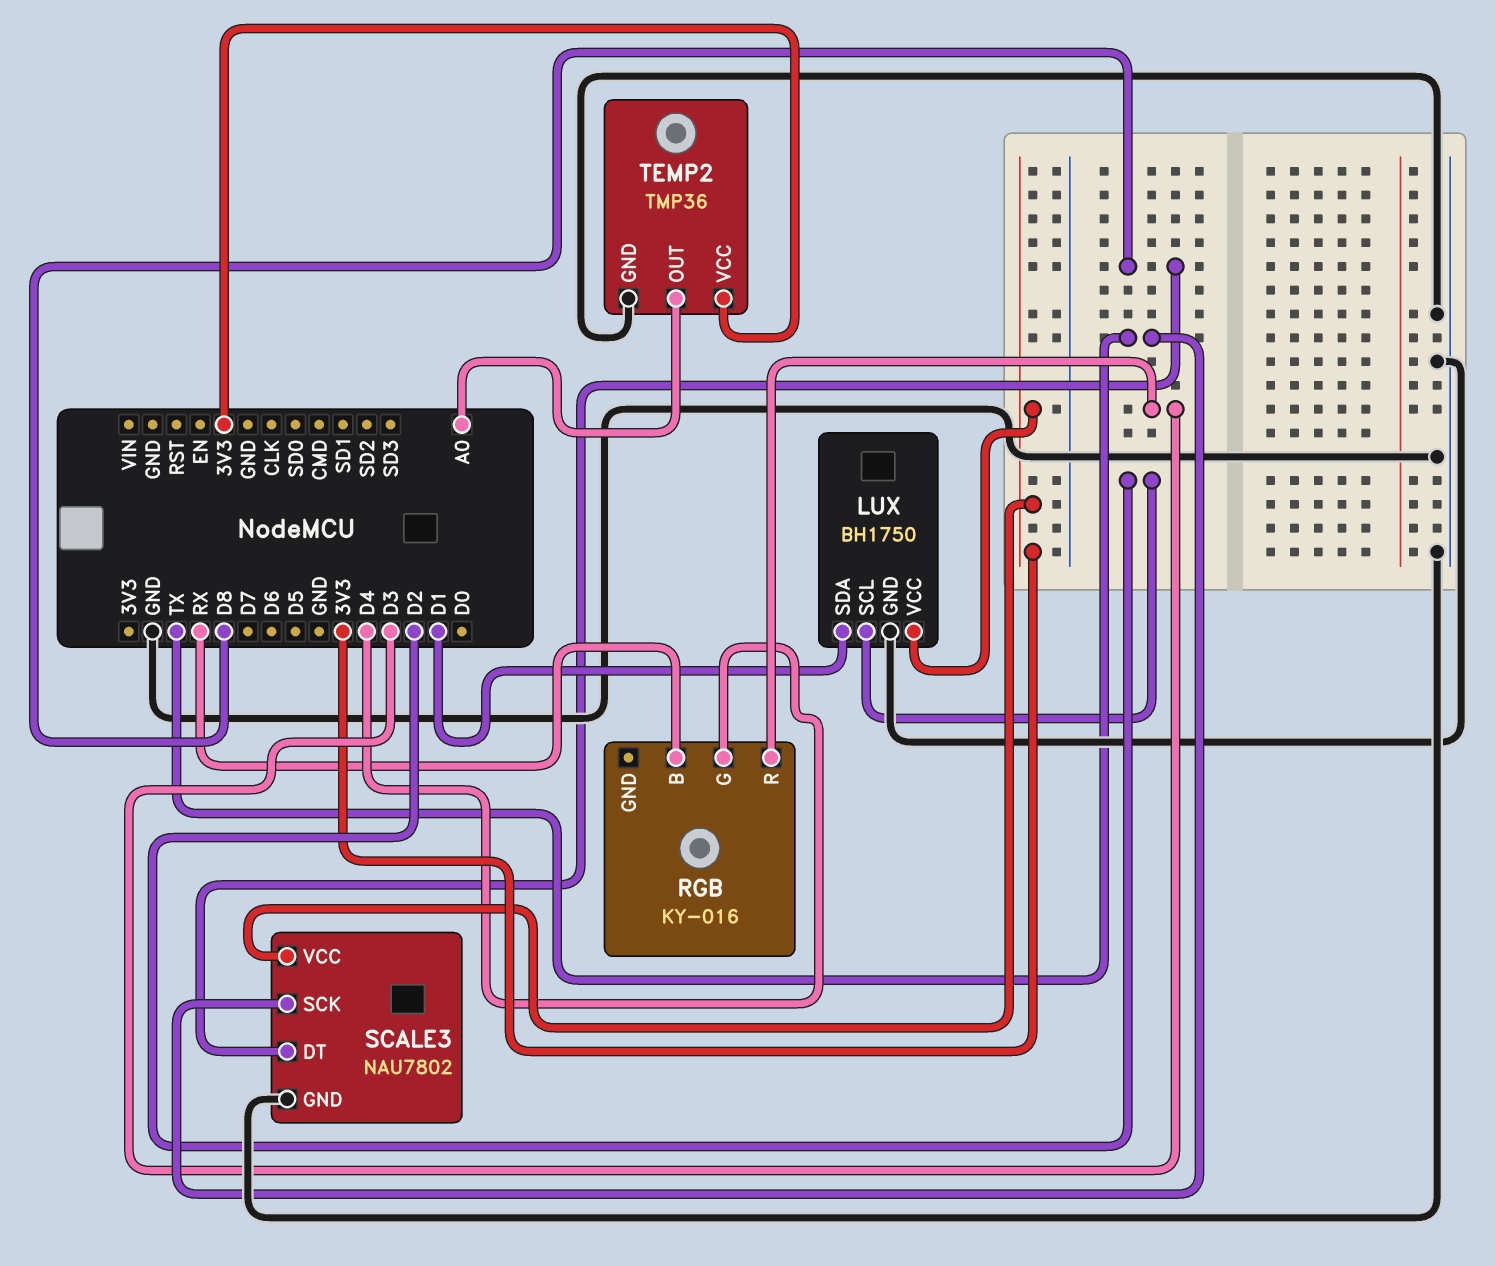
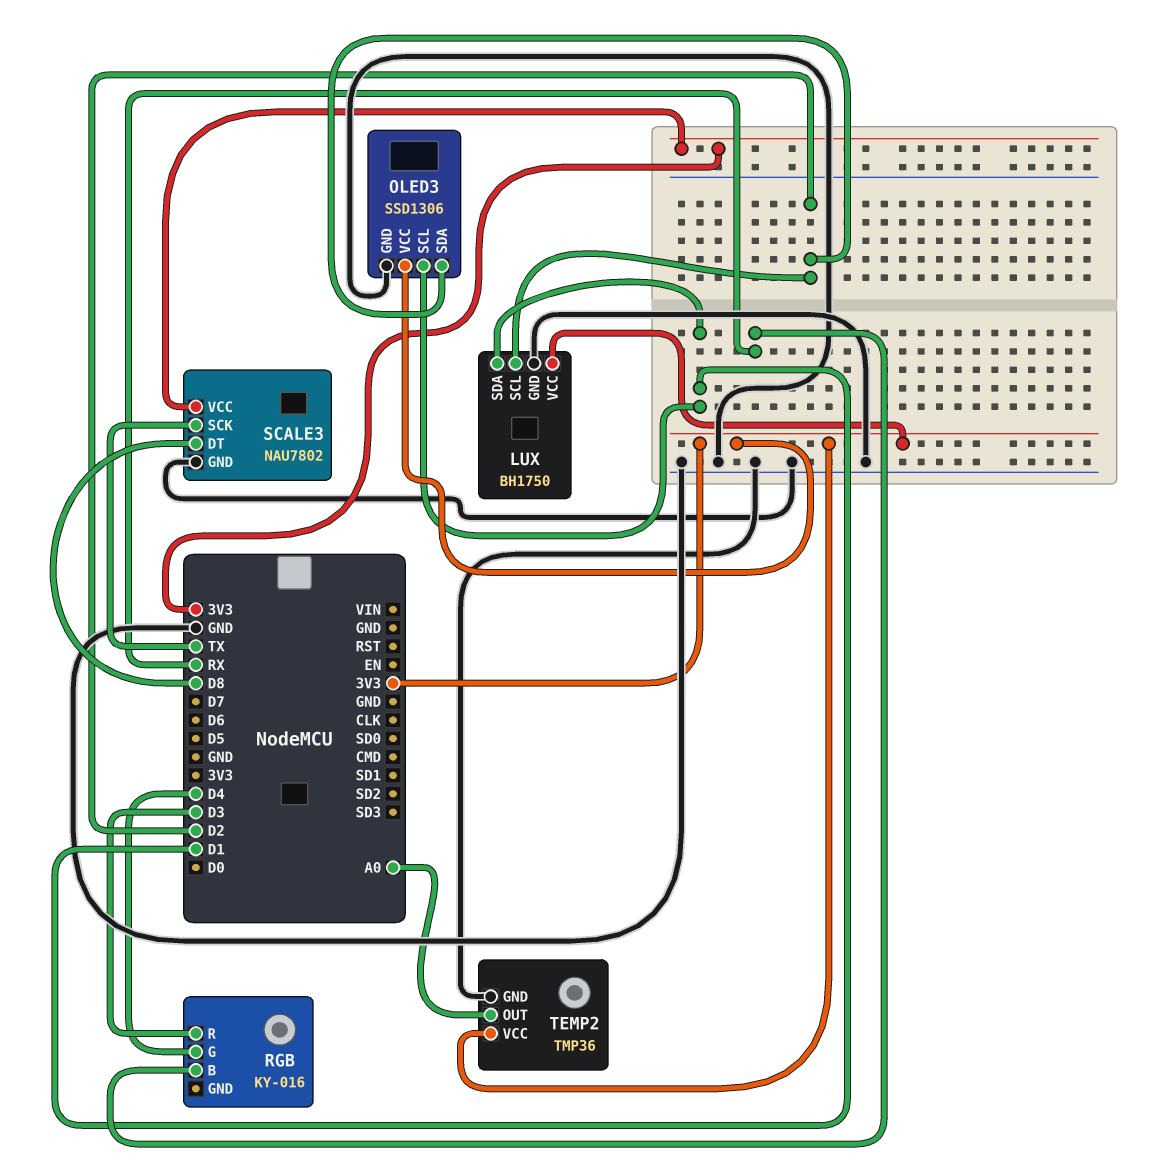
OLED3: none -> SSD1306
OLED3 pin GND: none -> GND
OLED3 pin SCL: none -> D1
OLED3 pin SDA: none -> D2
OLED3 pin VCC: none -> 3V3

